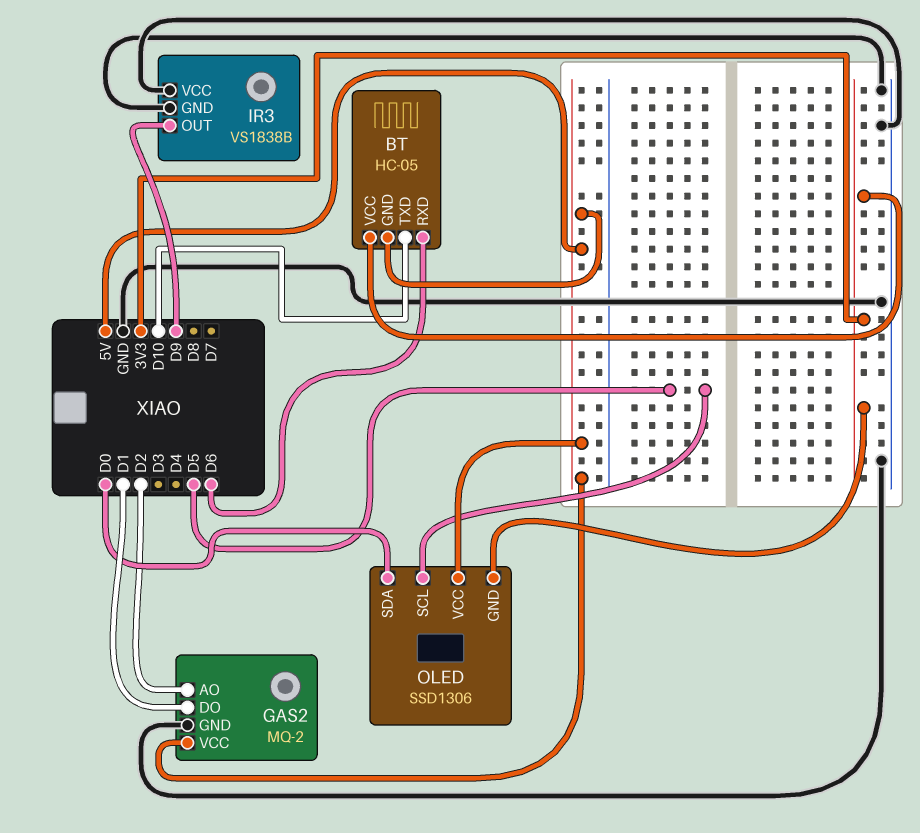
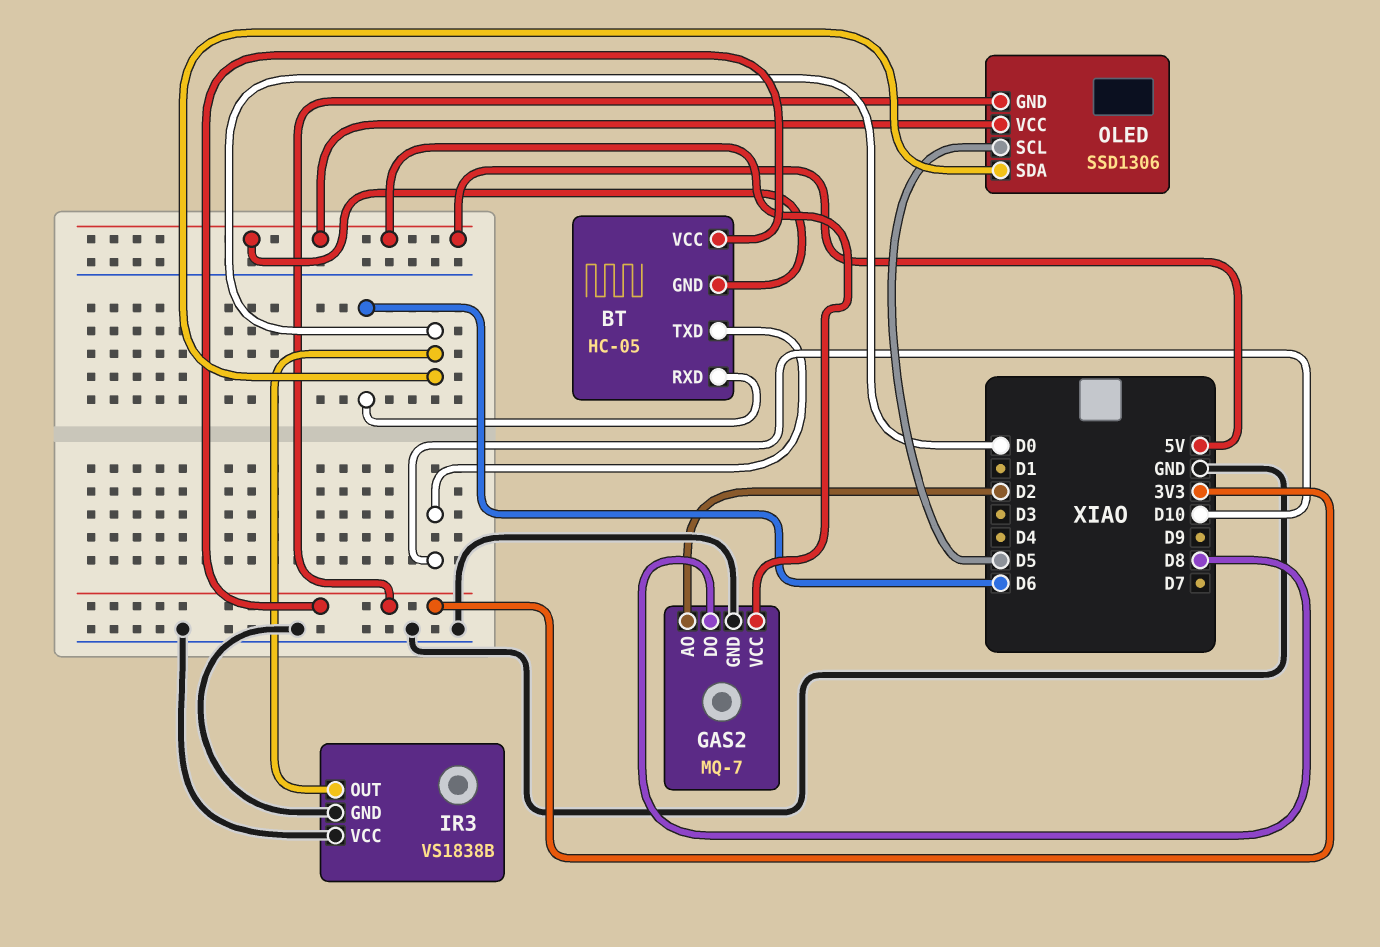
GAS2: MQ-2 -> MQ-7
GAS2 pin DO: D1 -> D8
IR3 pin OUT: D9 -> D0

